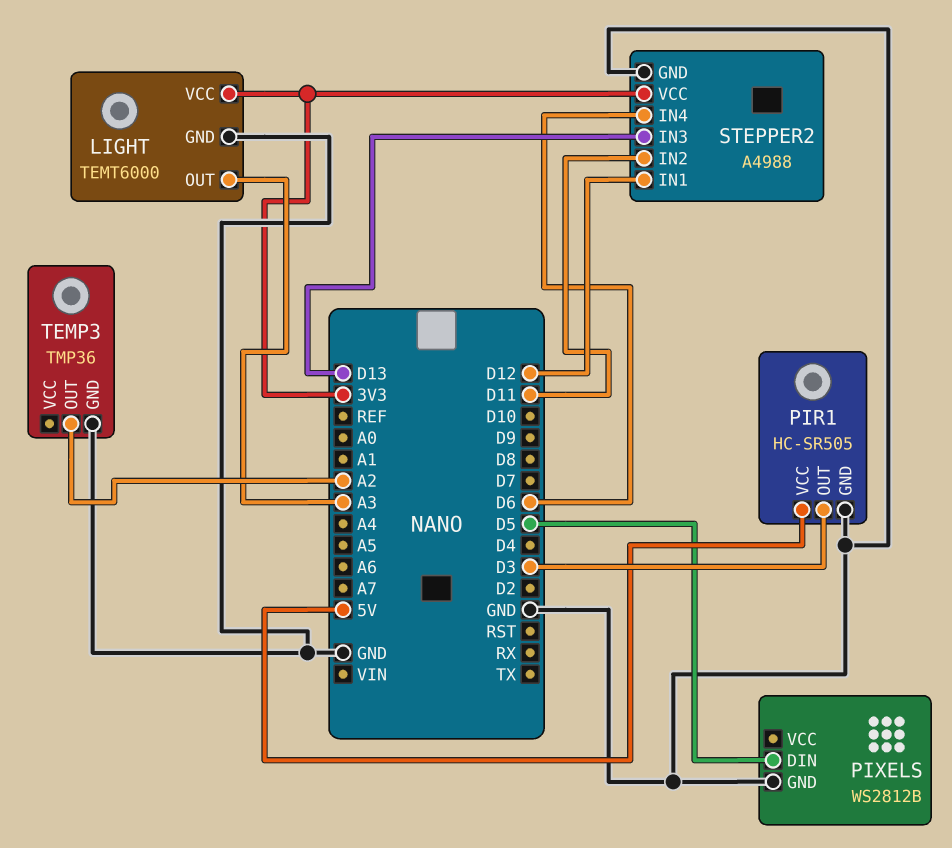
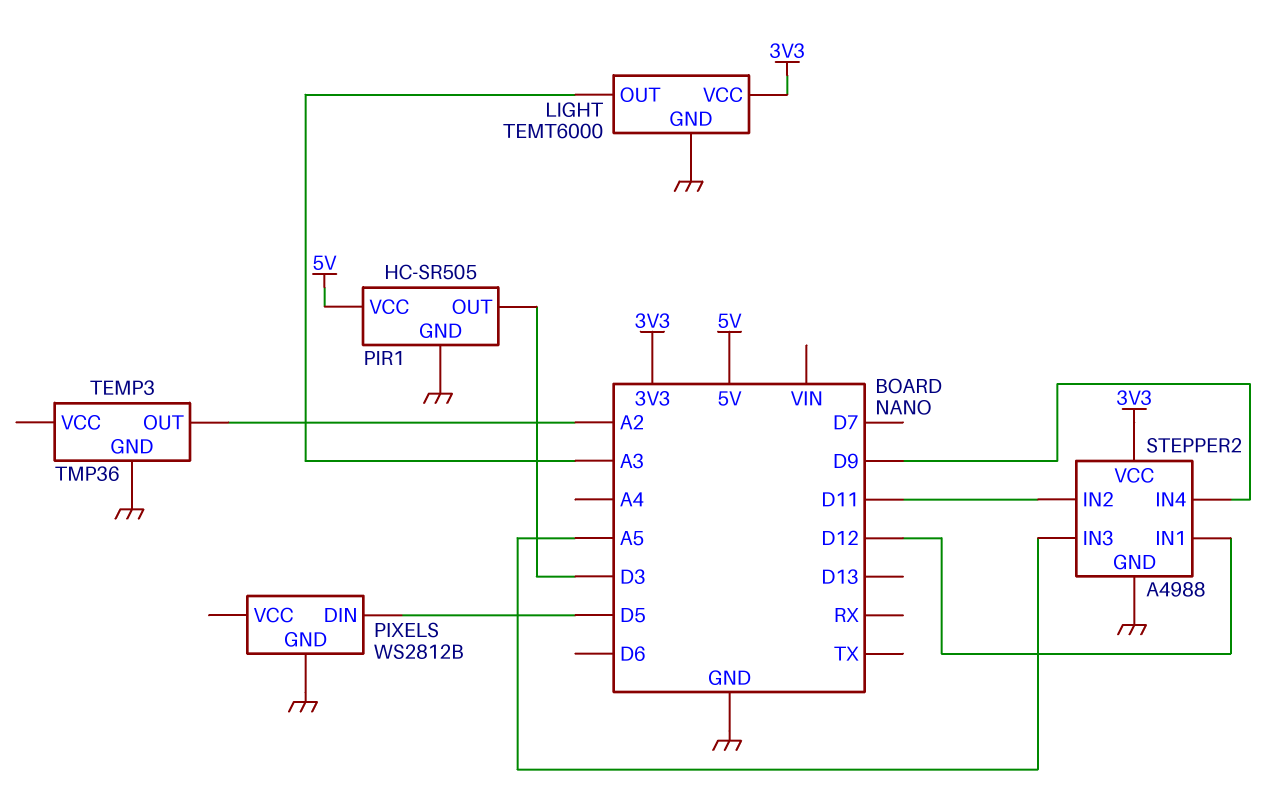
STEPPER2 pin IN3: D13 -> A5
STEPPER2 pin IN4: D6 -> D9

